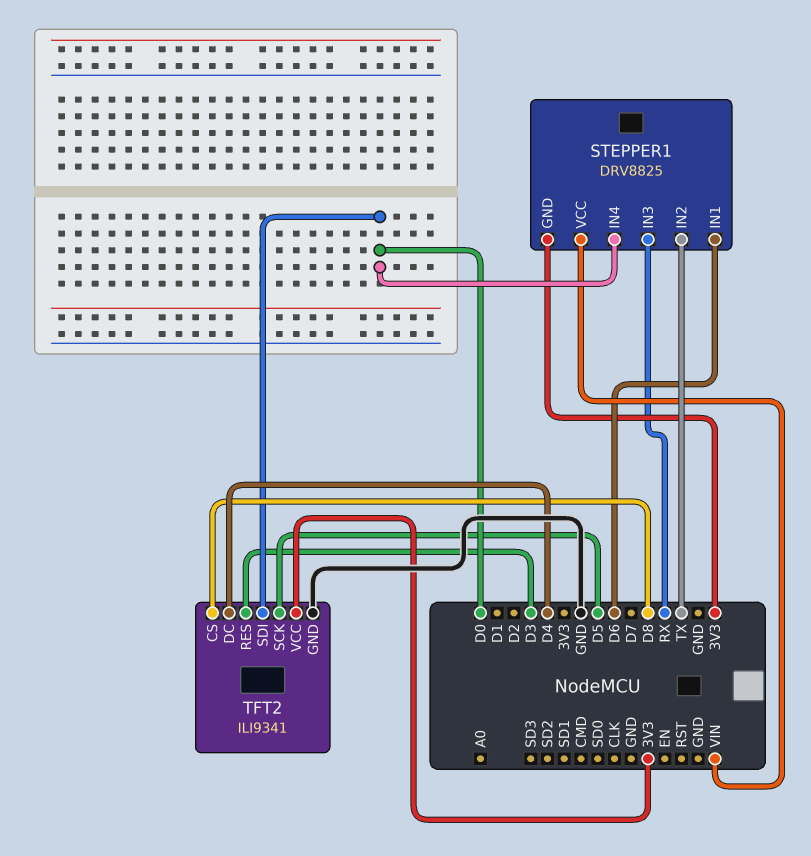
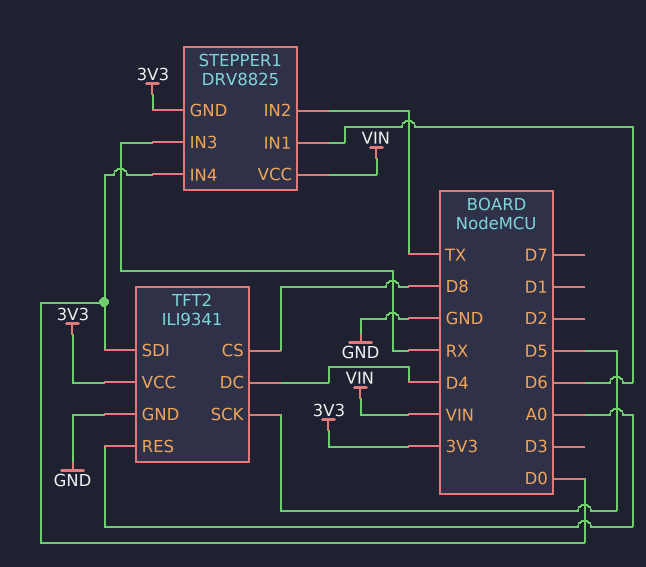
TFT2 pin RES: D3 -> A0

